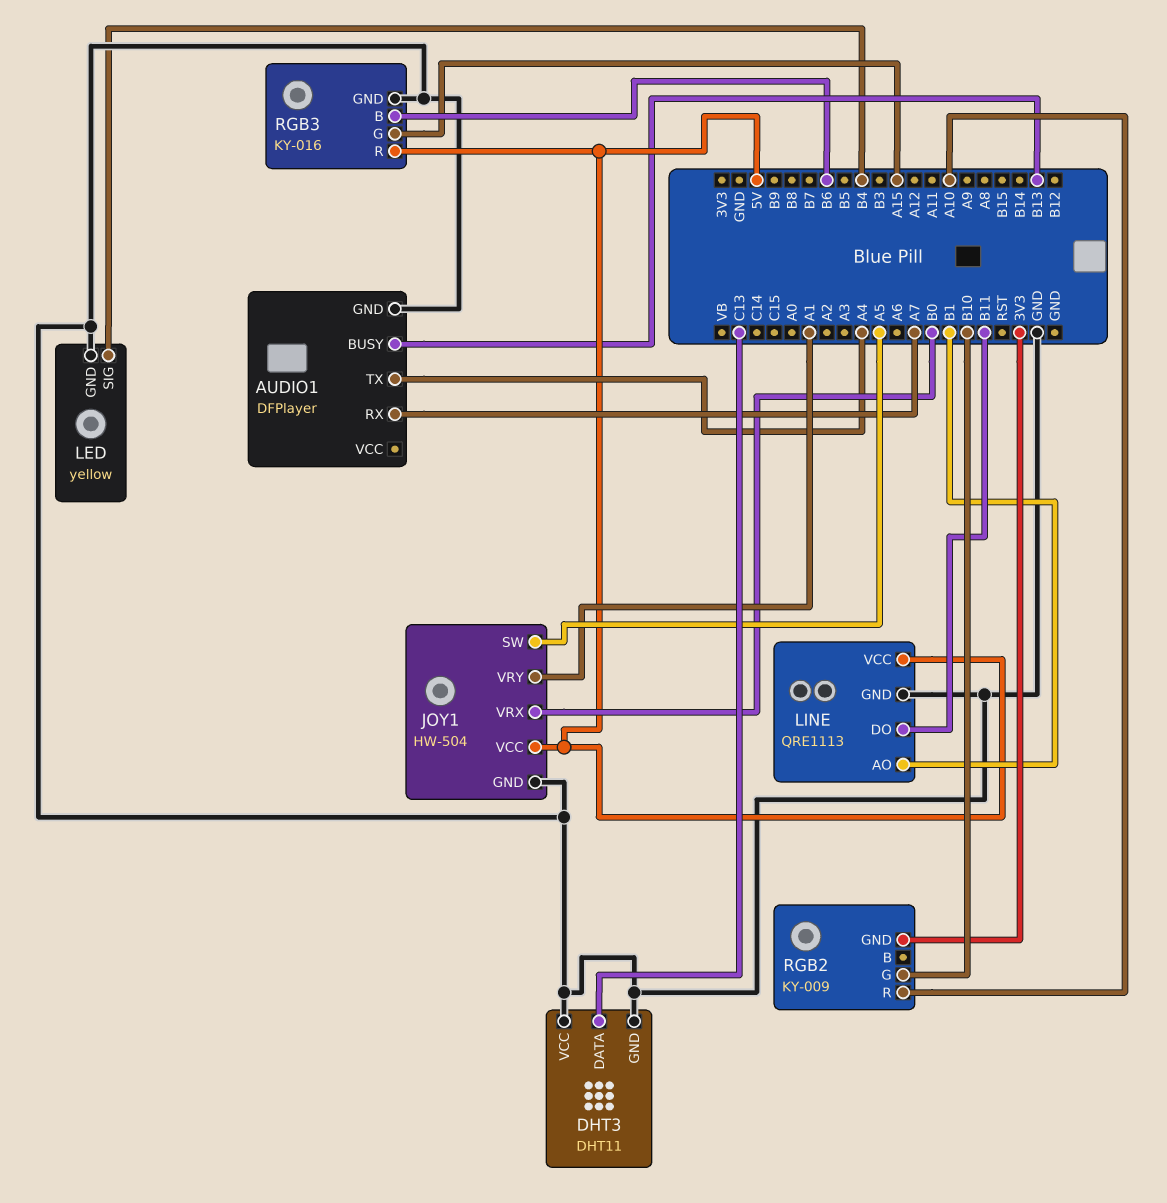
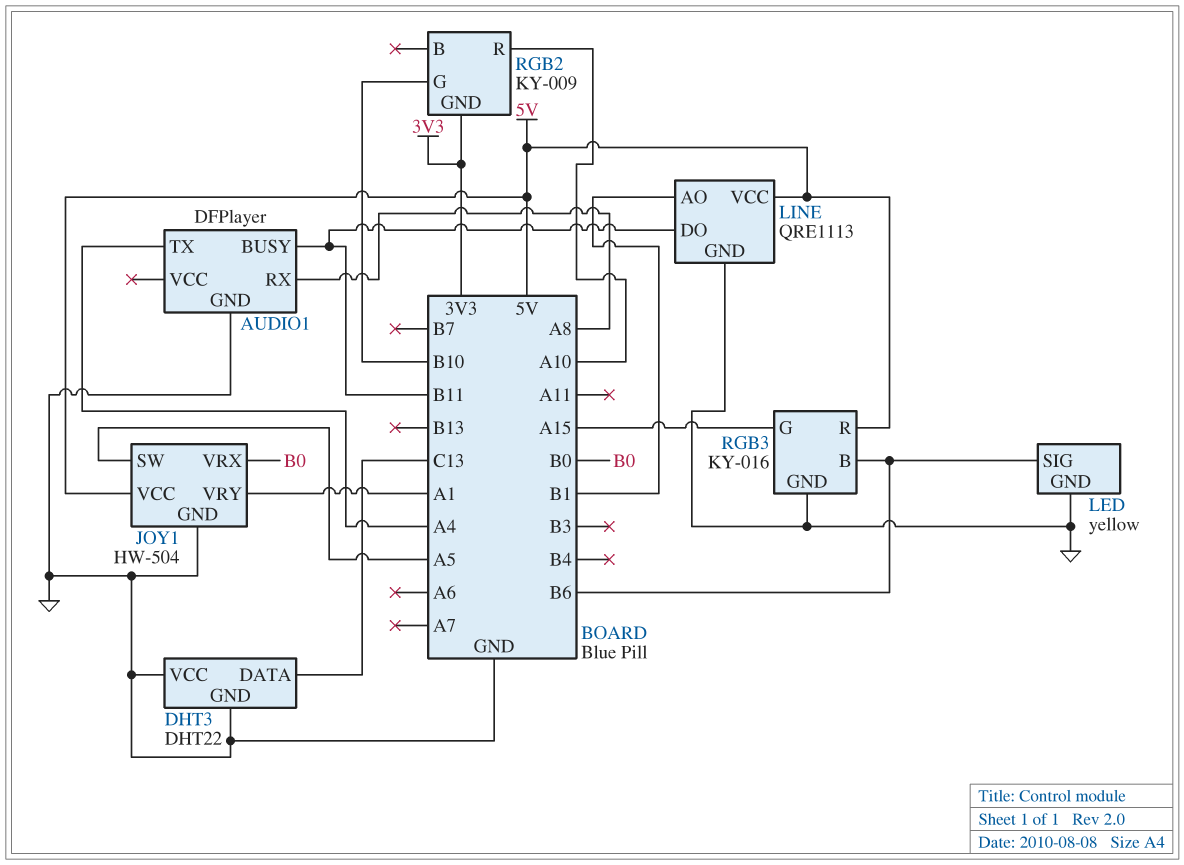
AUDIO1 pin BUSY: B13 -> B11
AUDIO1 pin RX: A7 -> A8
DHT3: DHT11 -> DHT22
LED pin SIG: B4 -> B6

